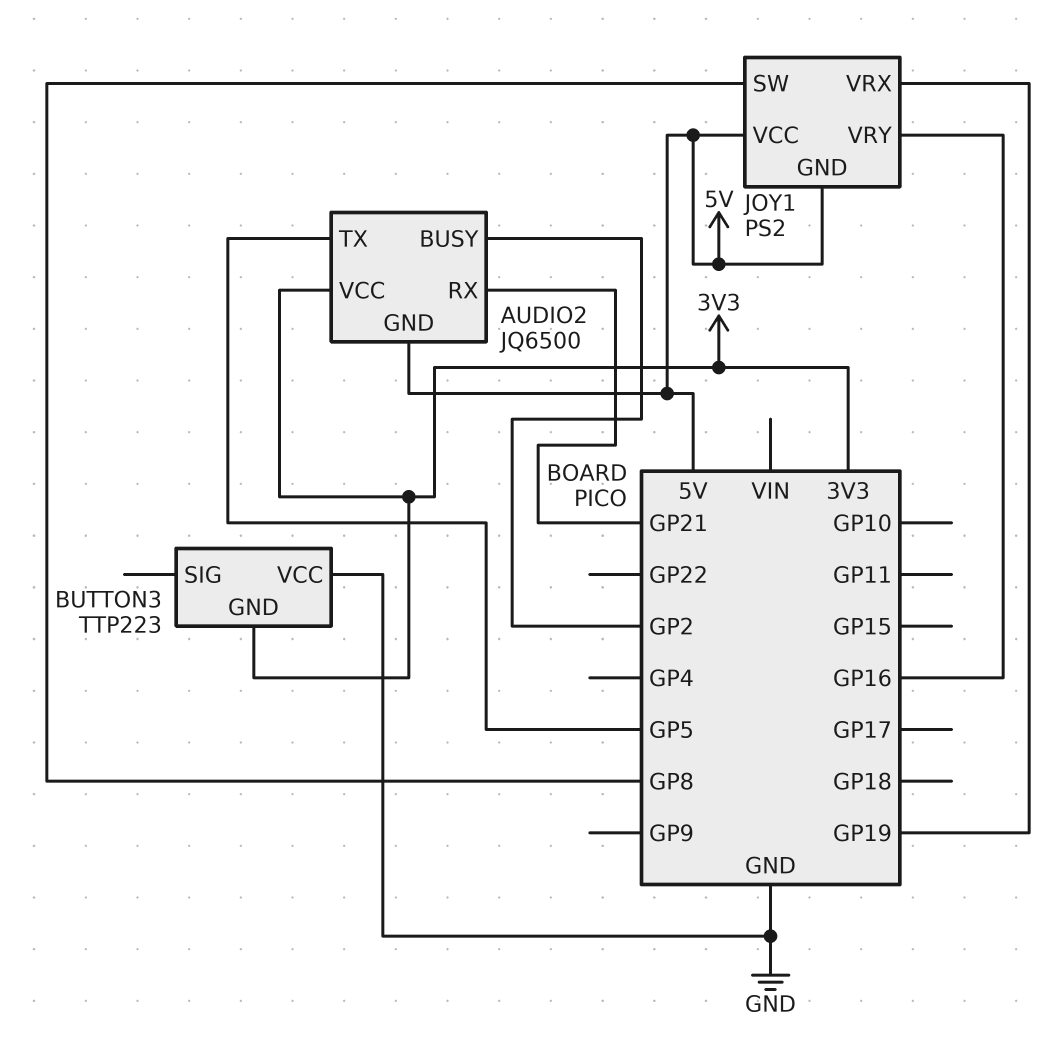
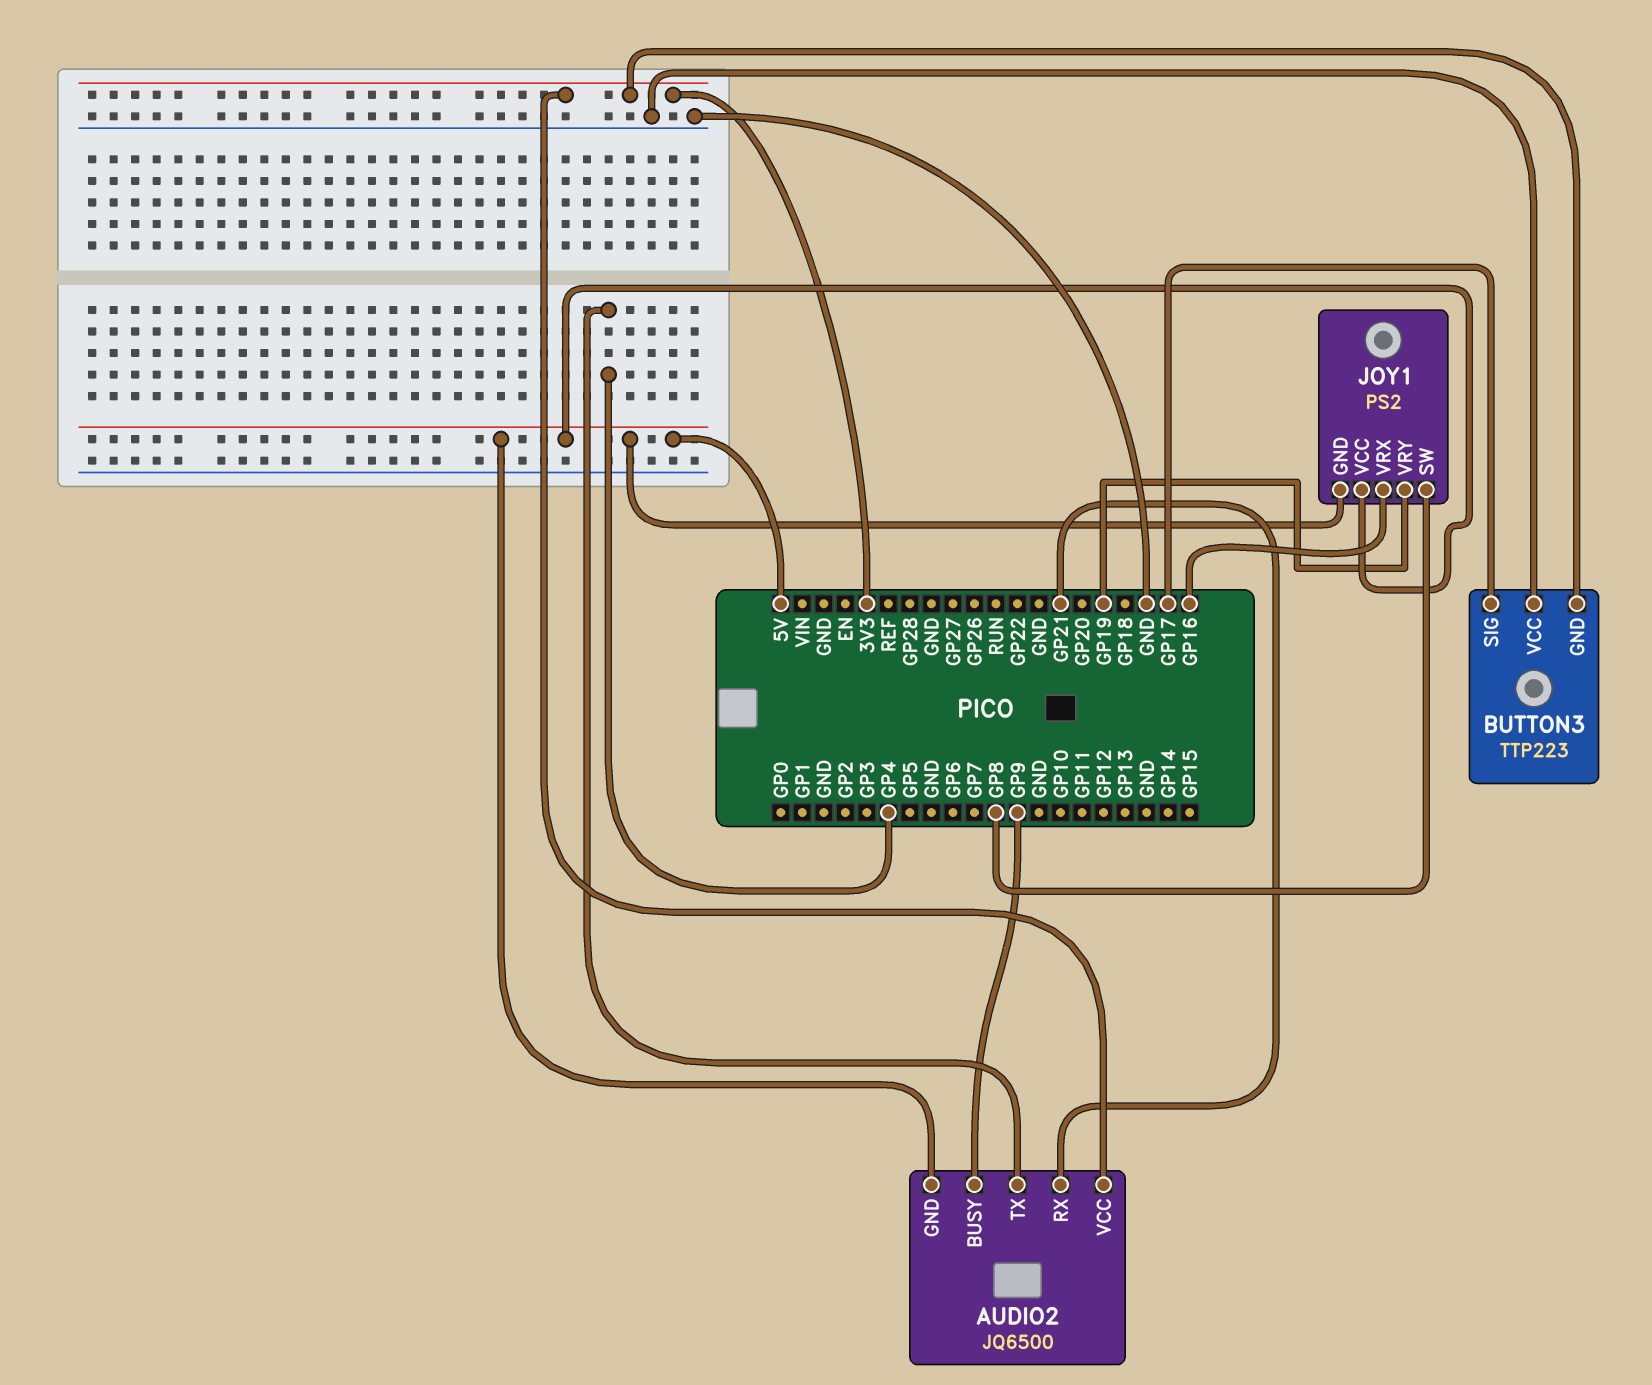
AUDIO2 pin BUSY: GP2 -> GP9
AUDIO2 pin TX: GP5 -> GP4
BUTTON3 pin SIG: none -> GP17
JOY1 pin VRX: GP19 -> GP16
JOY1 pin VRY: GP16 -> GP19

